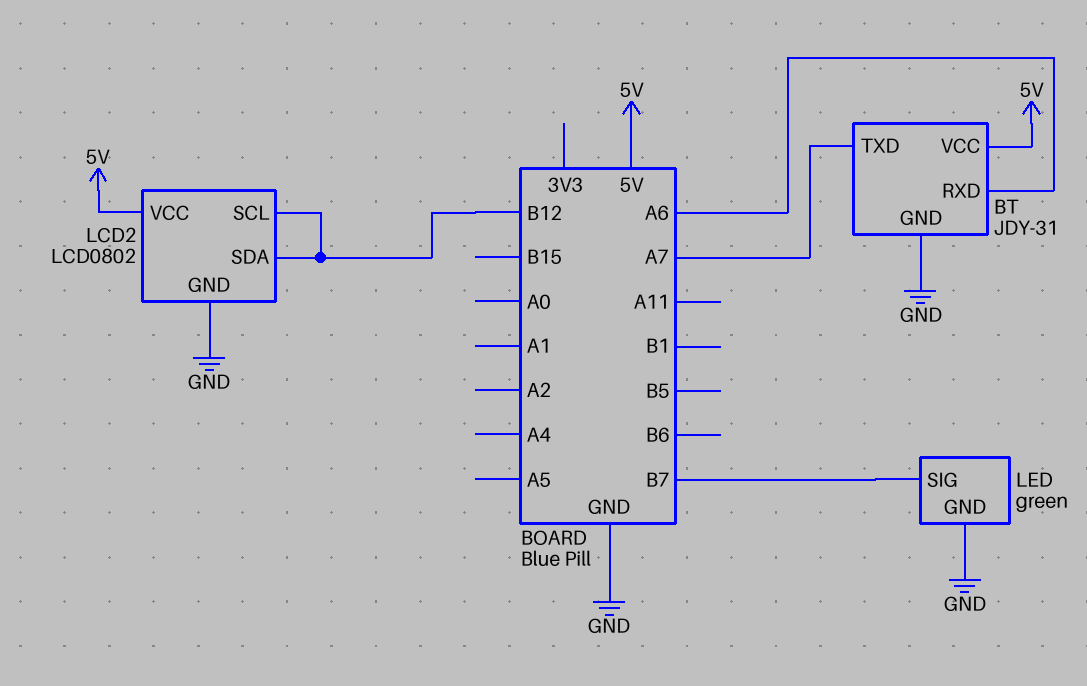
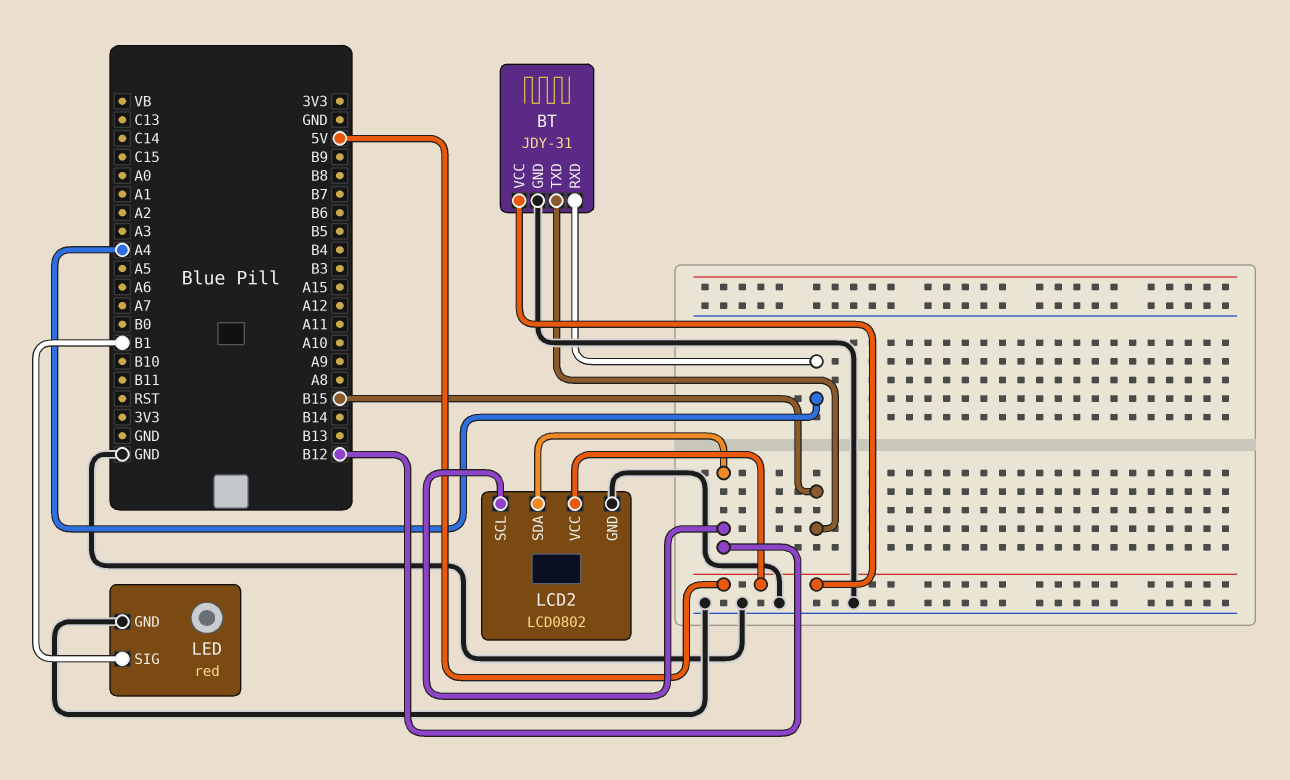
BT pin RXD: A6 -> A4
BT pin TXD: A7 -> B15
LED: green -> red
LED pin SIG: B7 -> B1

